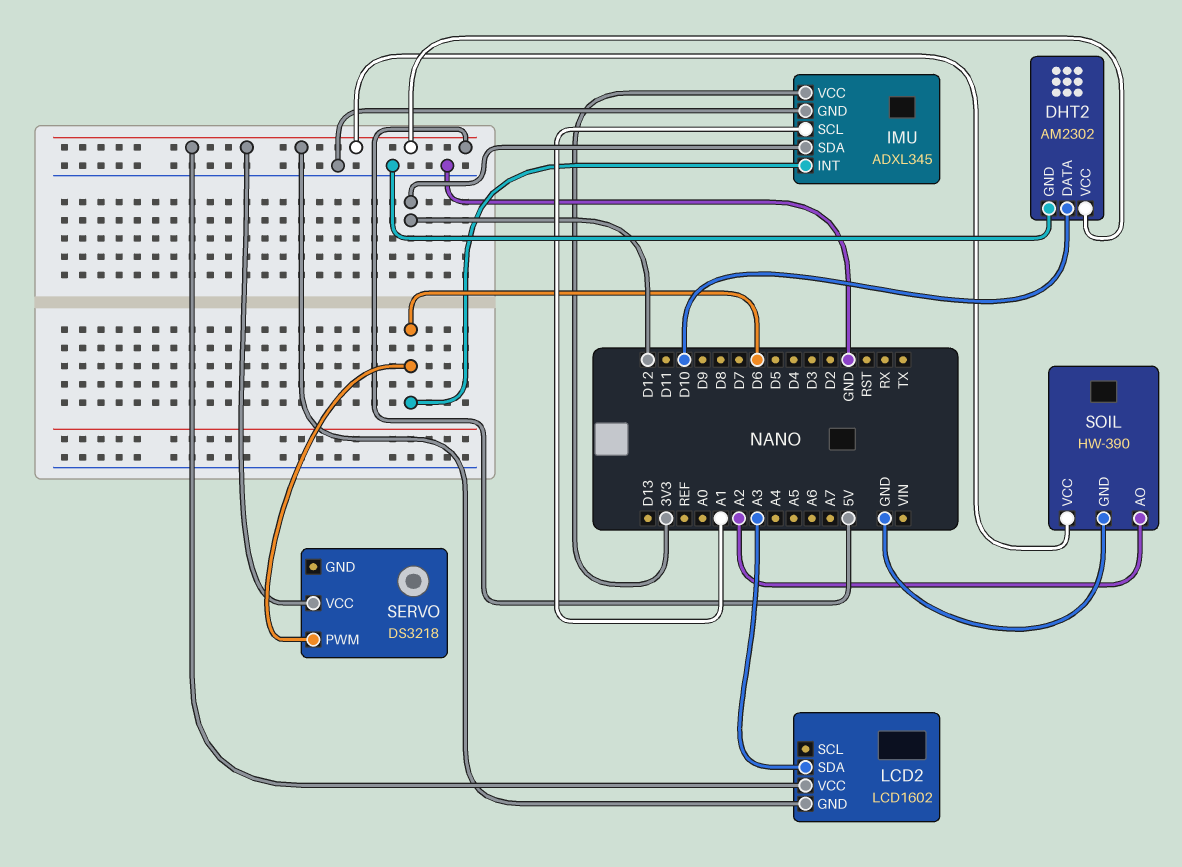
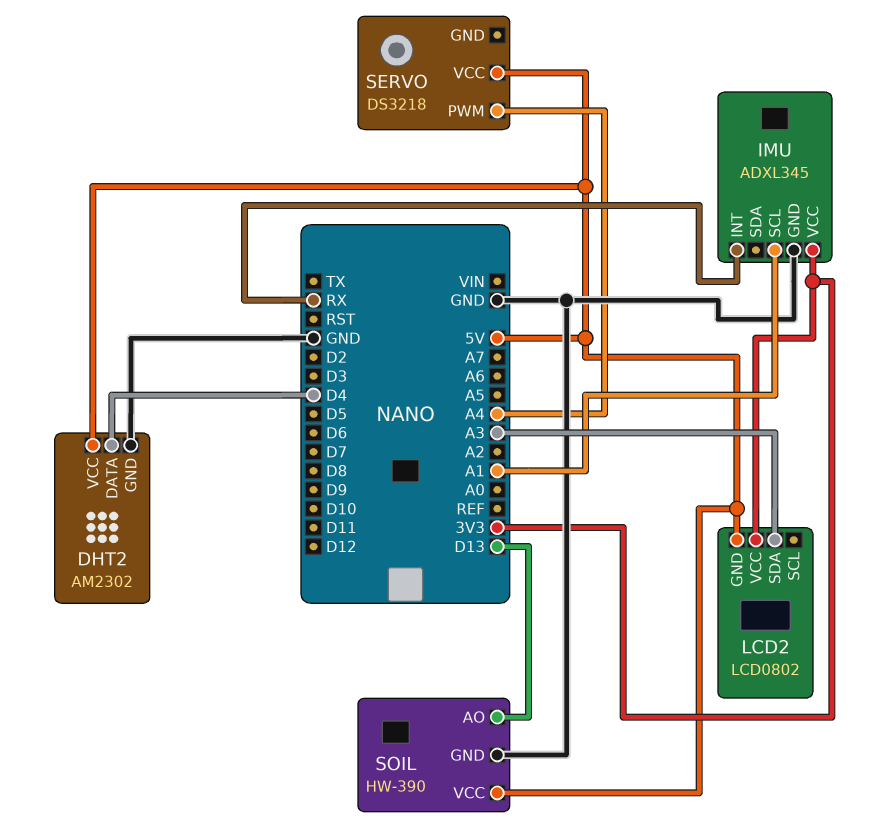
DHT2 pin DATA: D10 -> D4
IMU pin INT: D6 -> RX
IMU pin SDA: D12 -> none
LCD2: LCD1602 -> LCD0802
LCD2 pin VCC: 5V -> 3V3
SERVO pin PWM: D6 -> A4
SOIL pin AO: A2 -> D13

